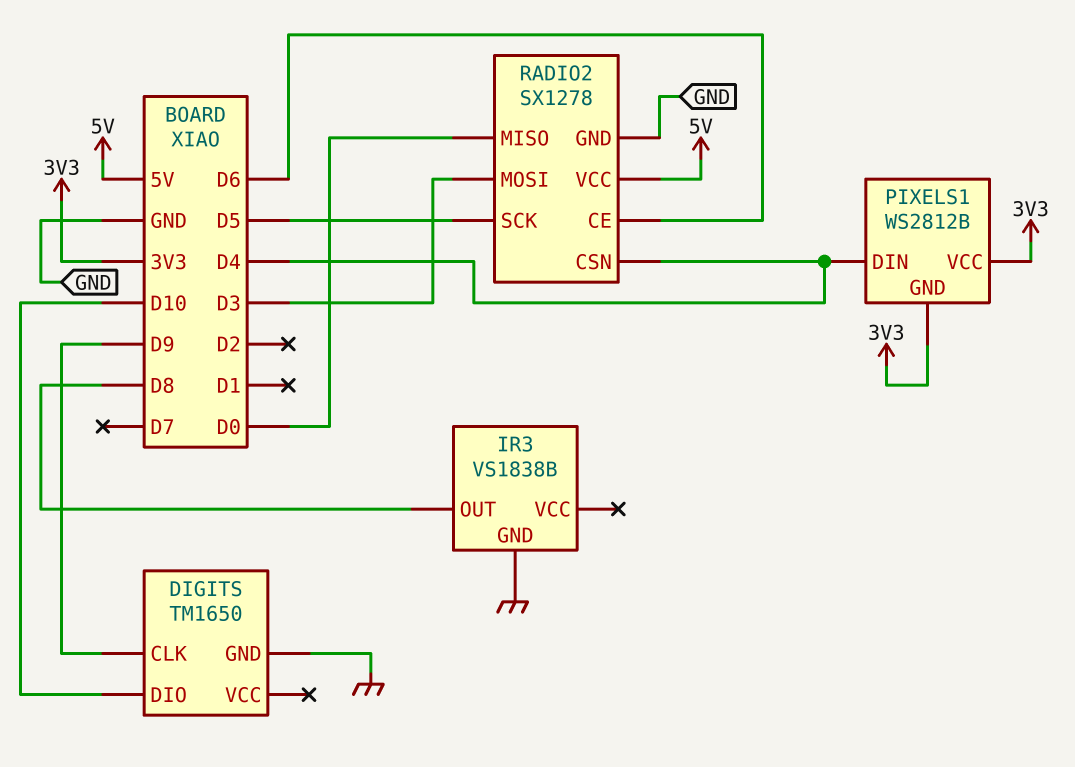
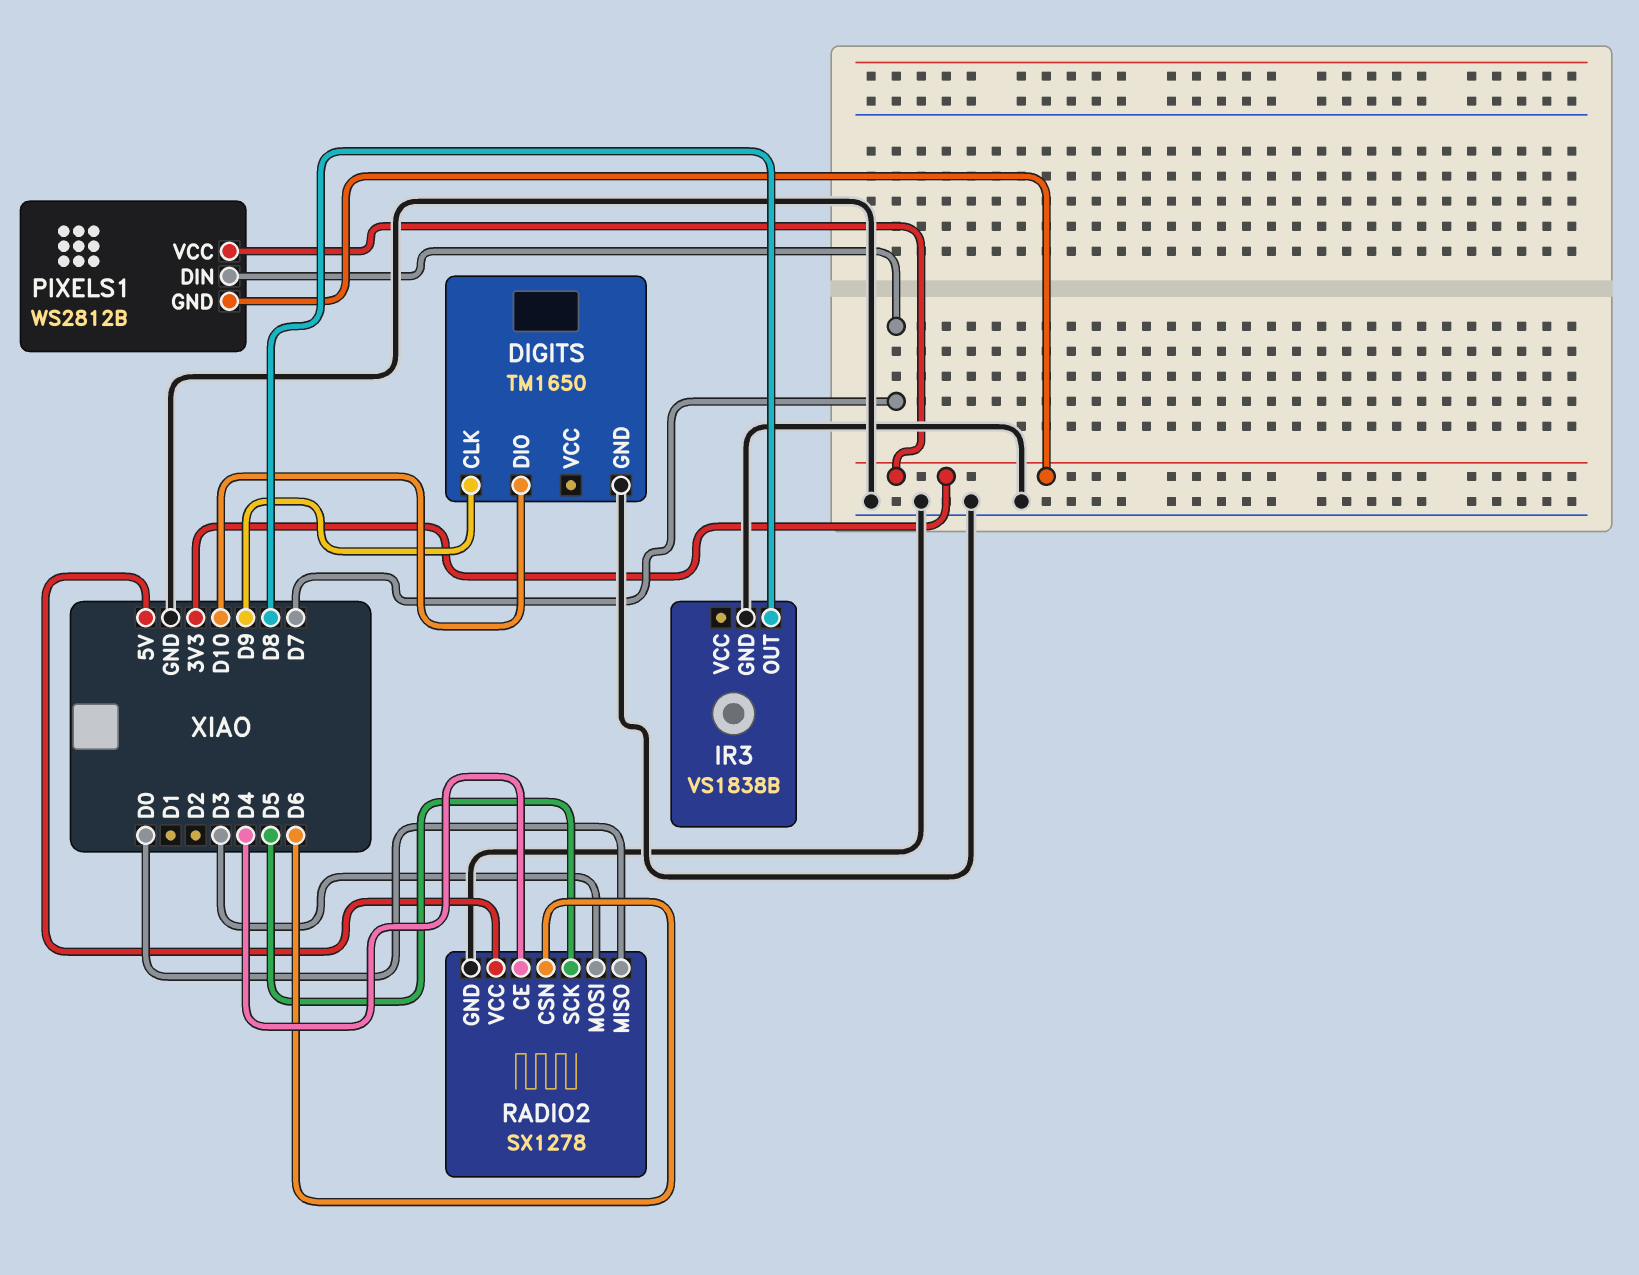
PIXELS1 pin DIN: D4 -> D7
RADIO2 pin CE: D6 -> D4
RADIO2 pin CSN: D4 -> D6

